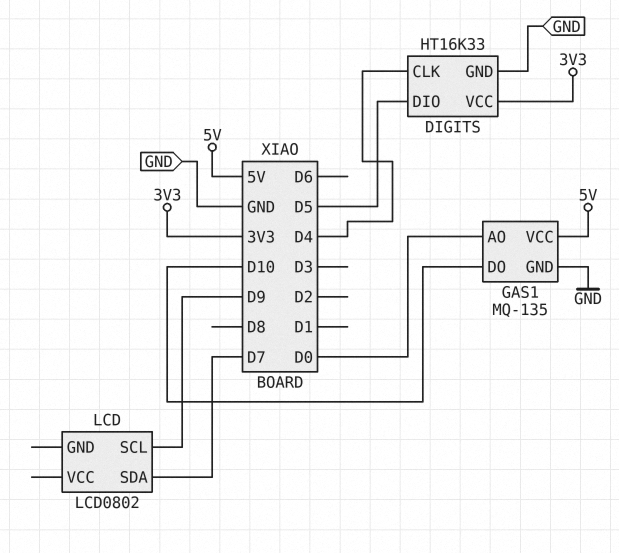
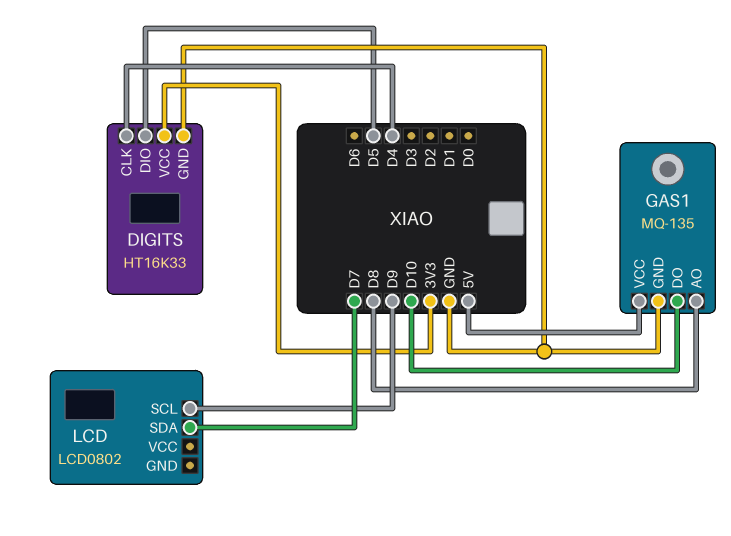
GAS1 pin AO: D0 -> D8

